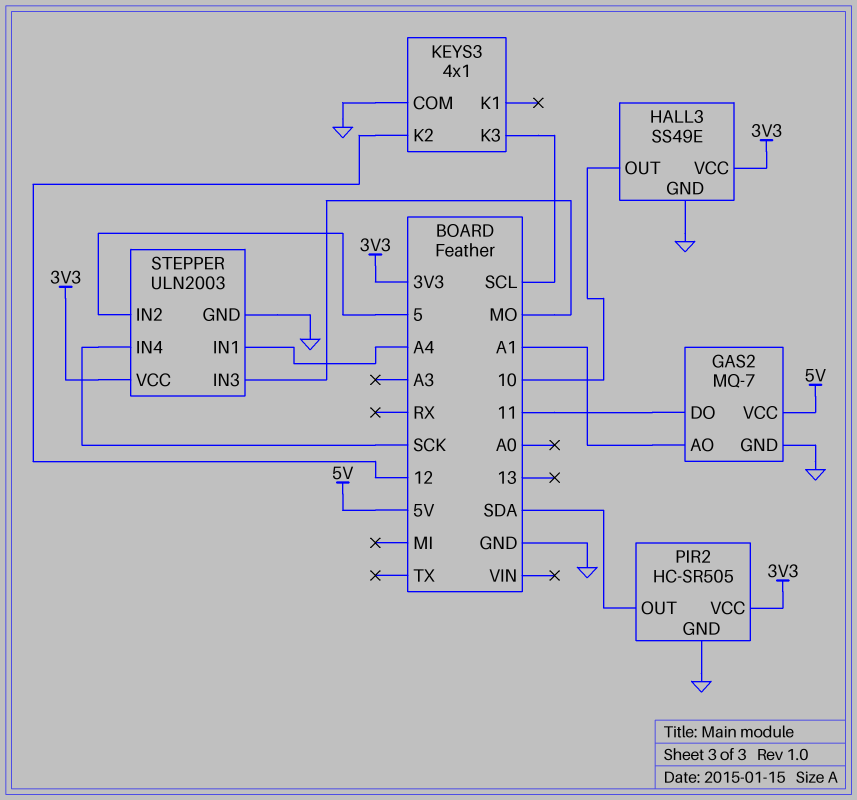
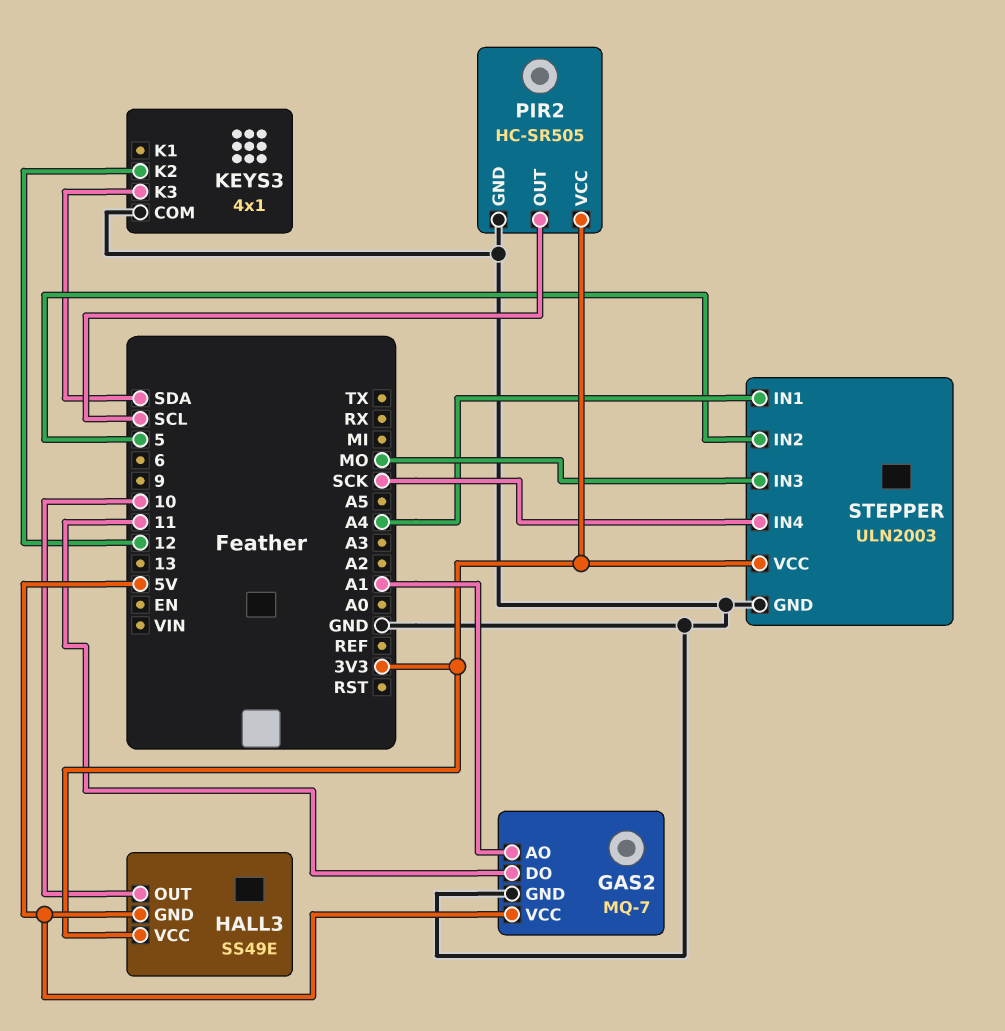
HALL3 pin GND: GND -> 5V
KEYS3 pin K3: SCL -> SDA
PIR2 pin OUT: SDA -> SCL

